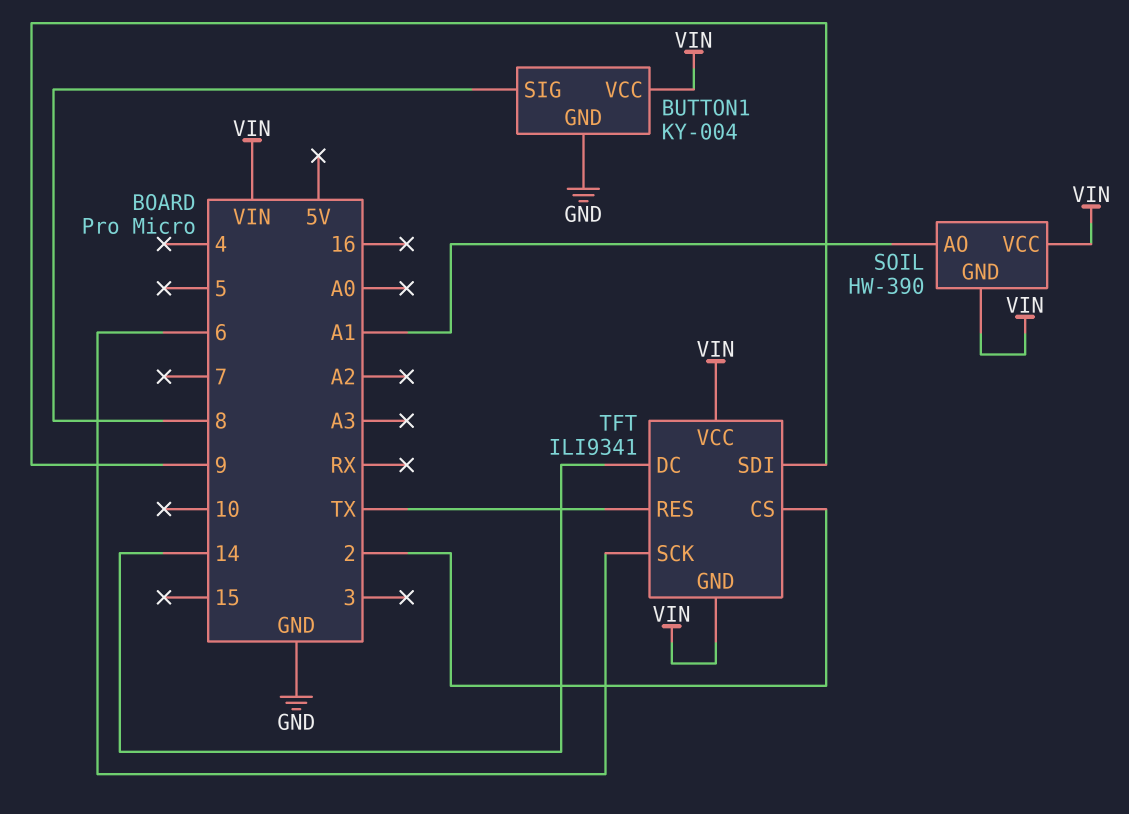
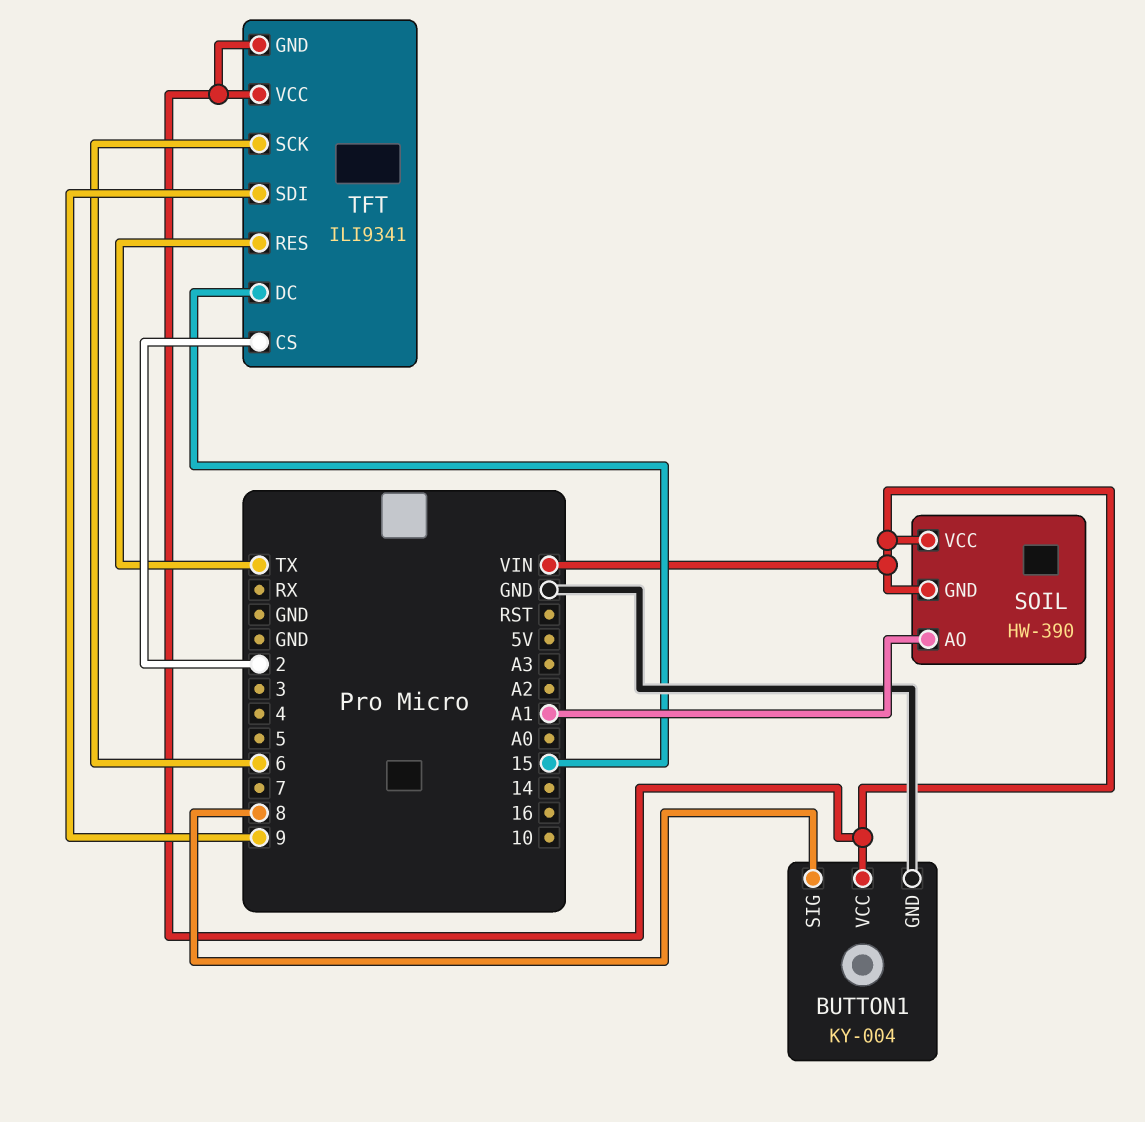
TFT pin DC: 14 -> 15

